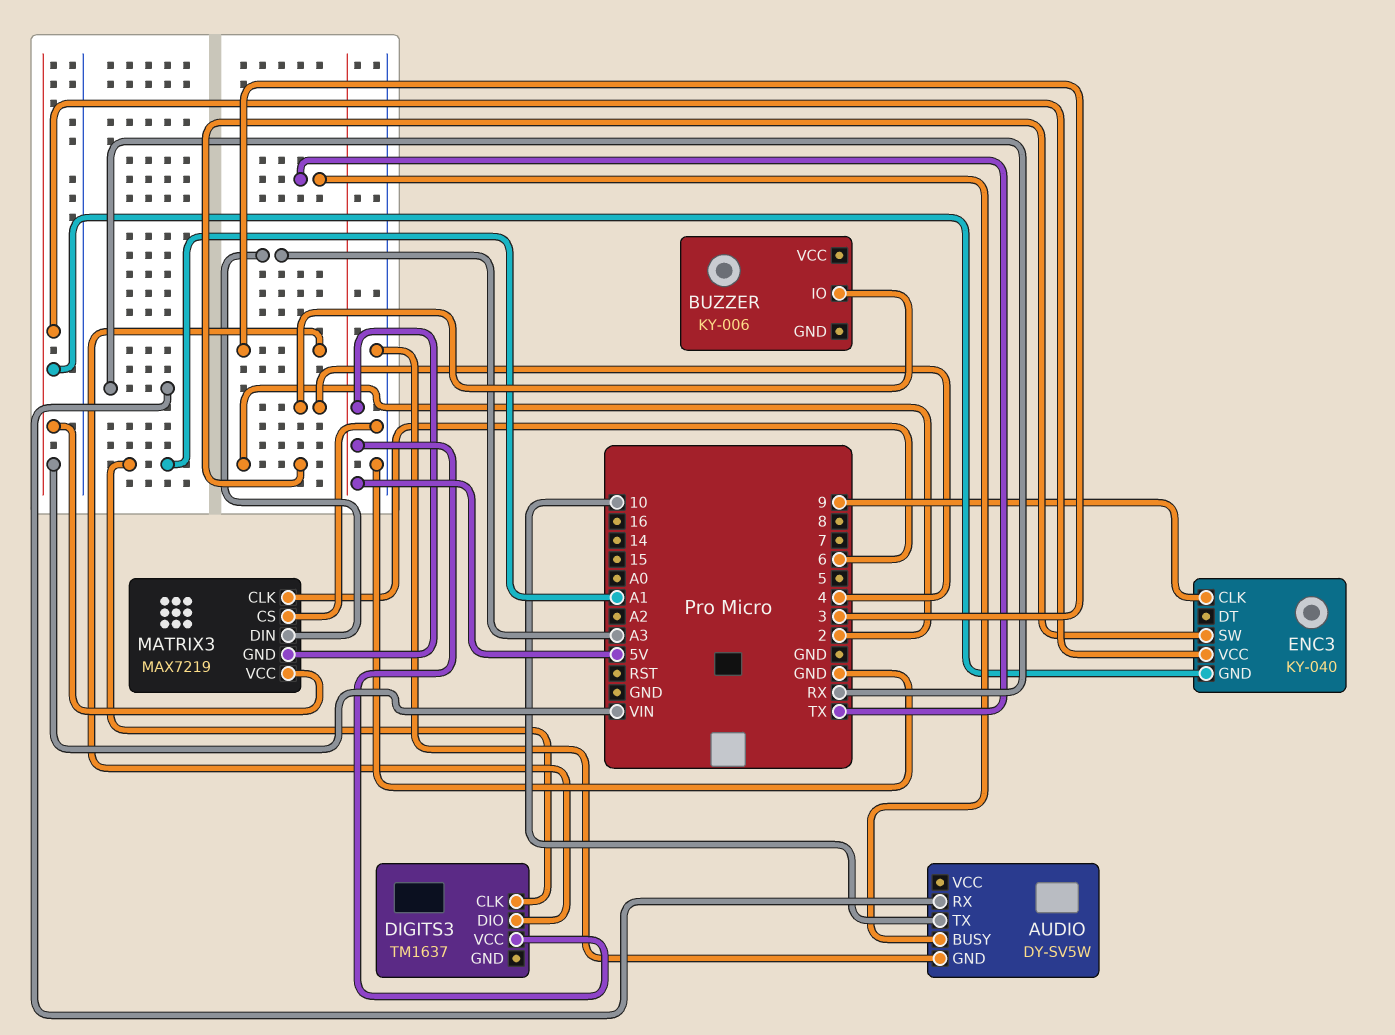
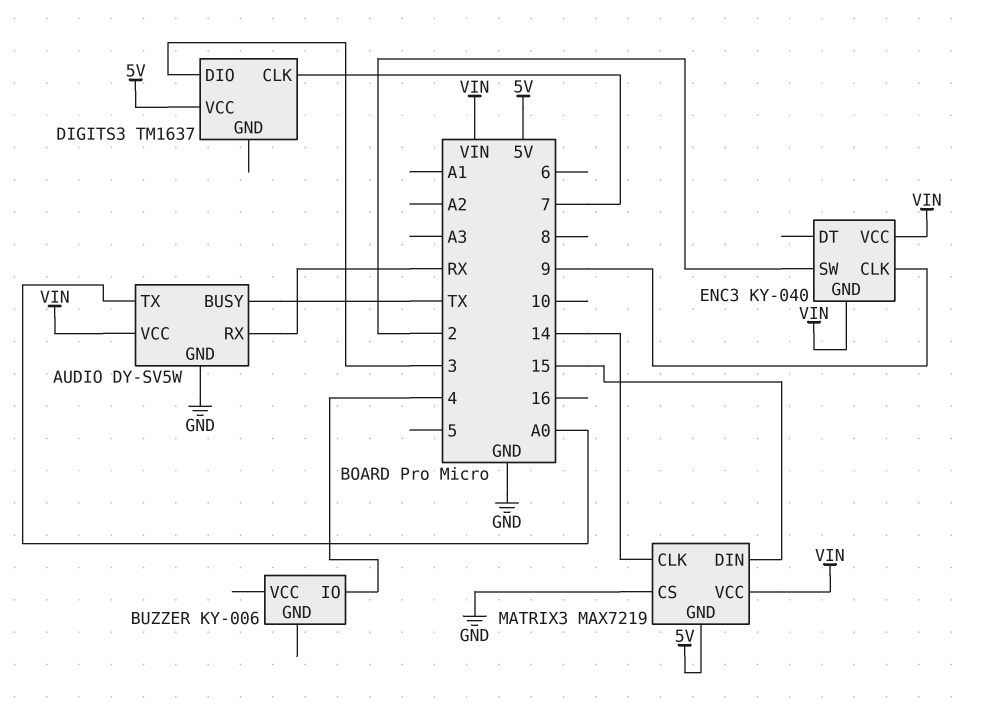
AUDIO pin TX: 10 -> A0
AUDIO pin VCC: none -> VIN
DIGITS3 pin CLK: A1 -> 7
MATRIX3 pin CLK: 6 -> 14
MATRIX3 pin DIN: A3 -> 15

